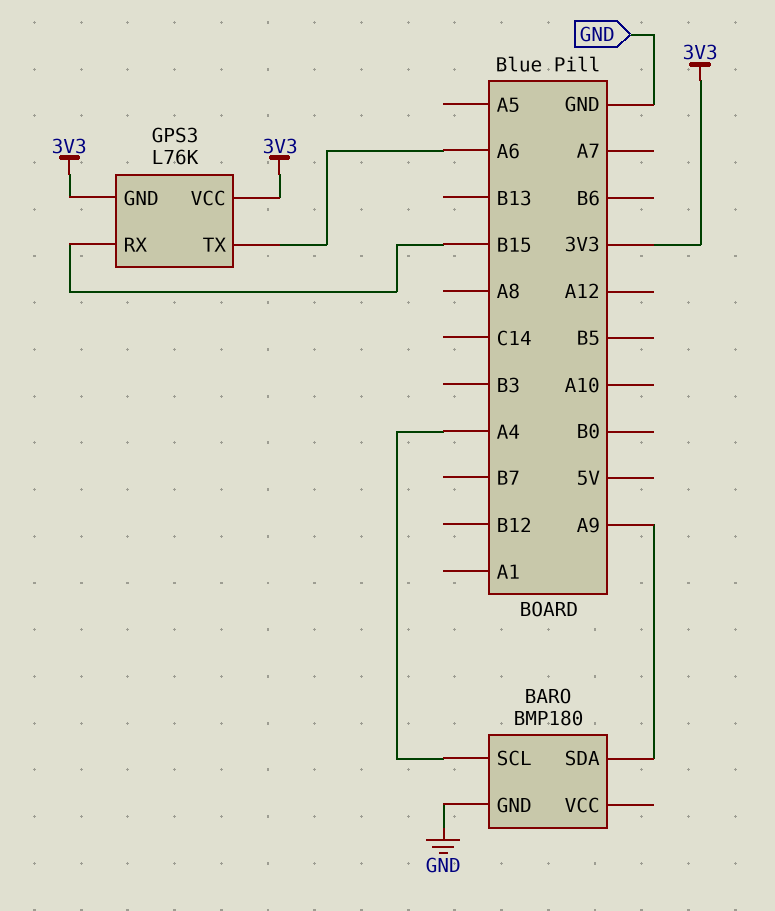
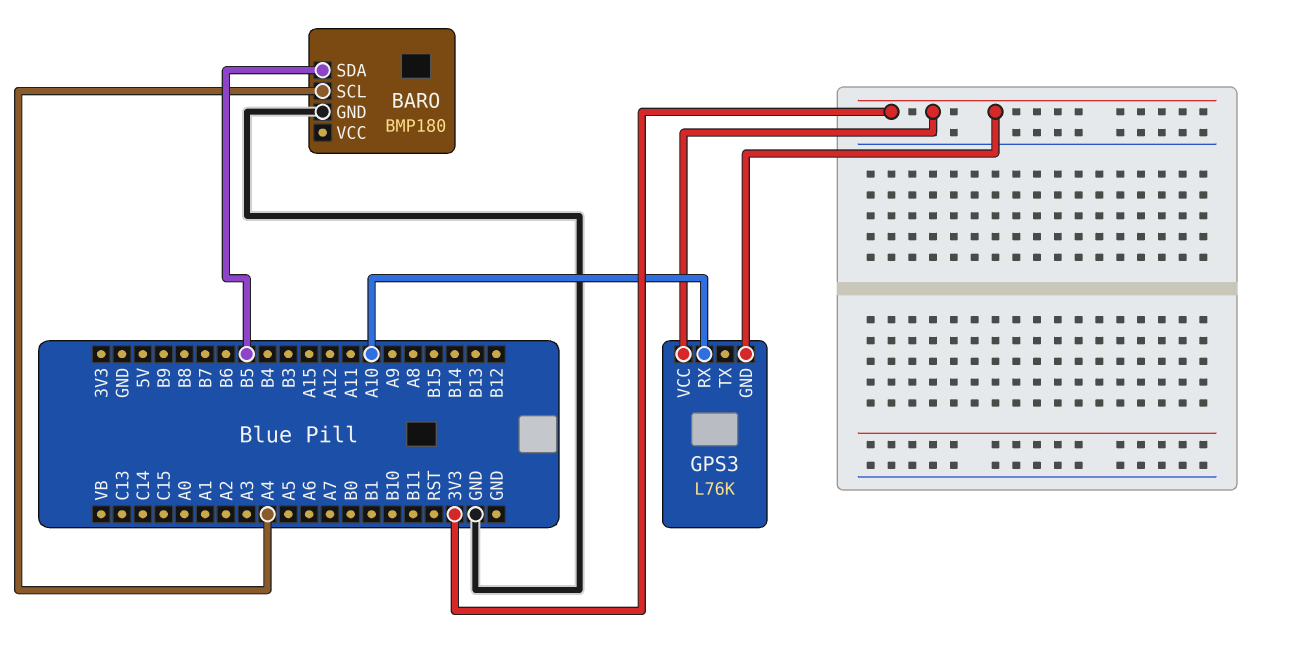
BARO pin SDA: A9 -> B5
GPS3 pin RX: B15 -> A10
GPS3 pin TX: A6 -> none

